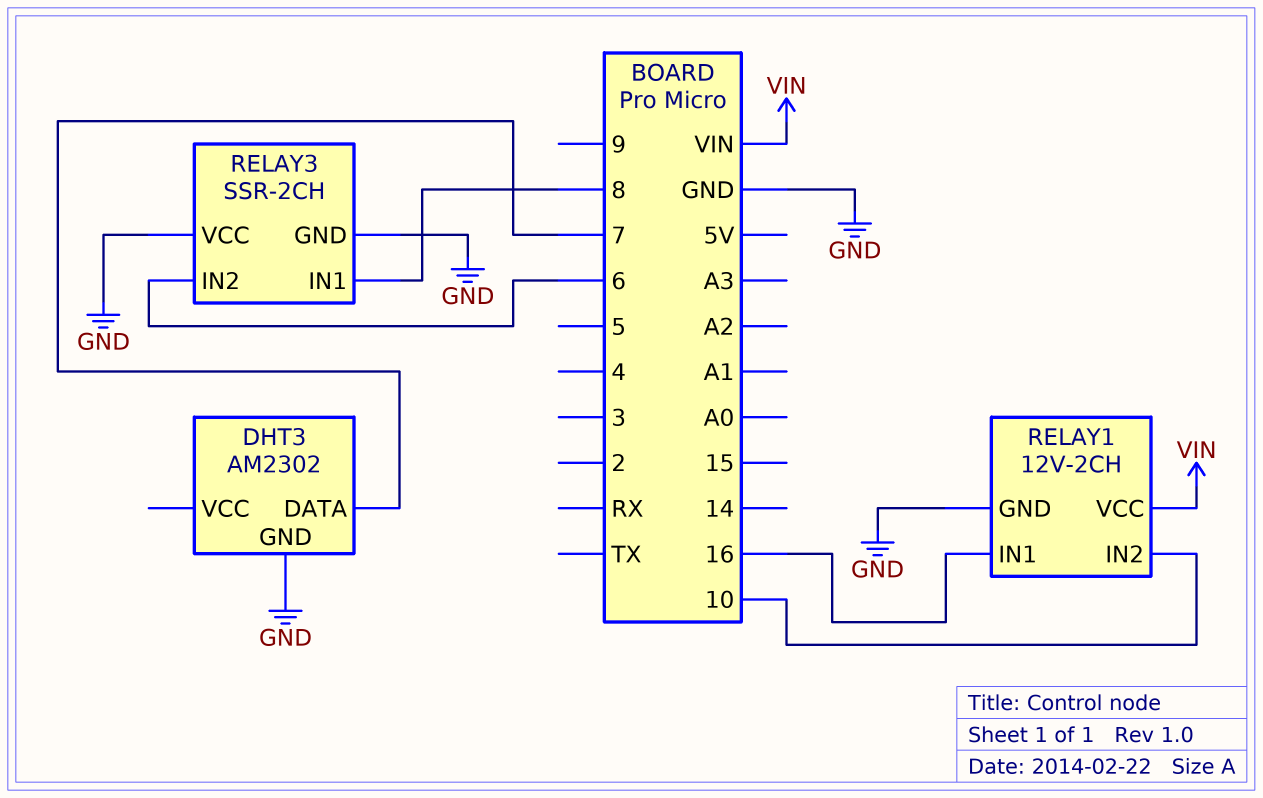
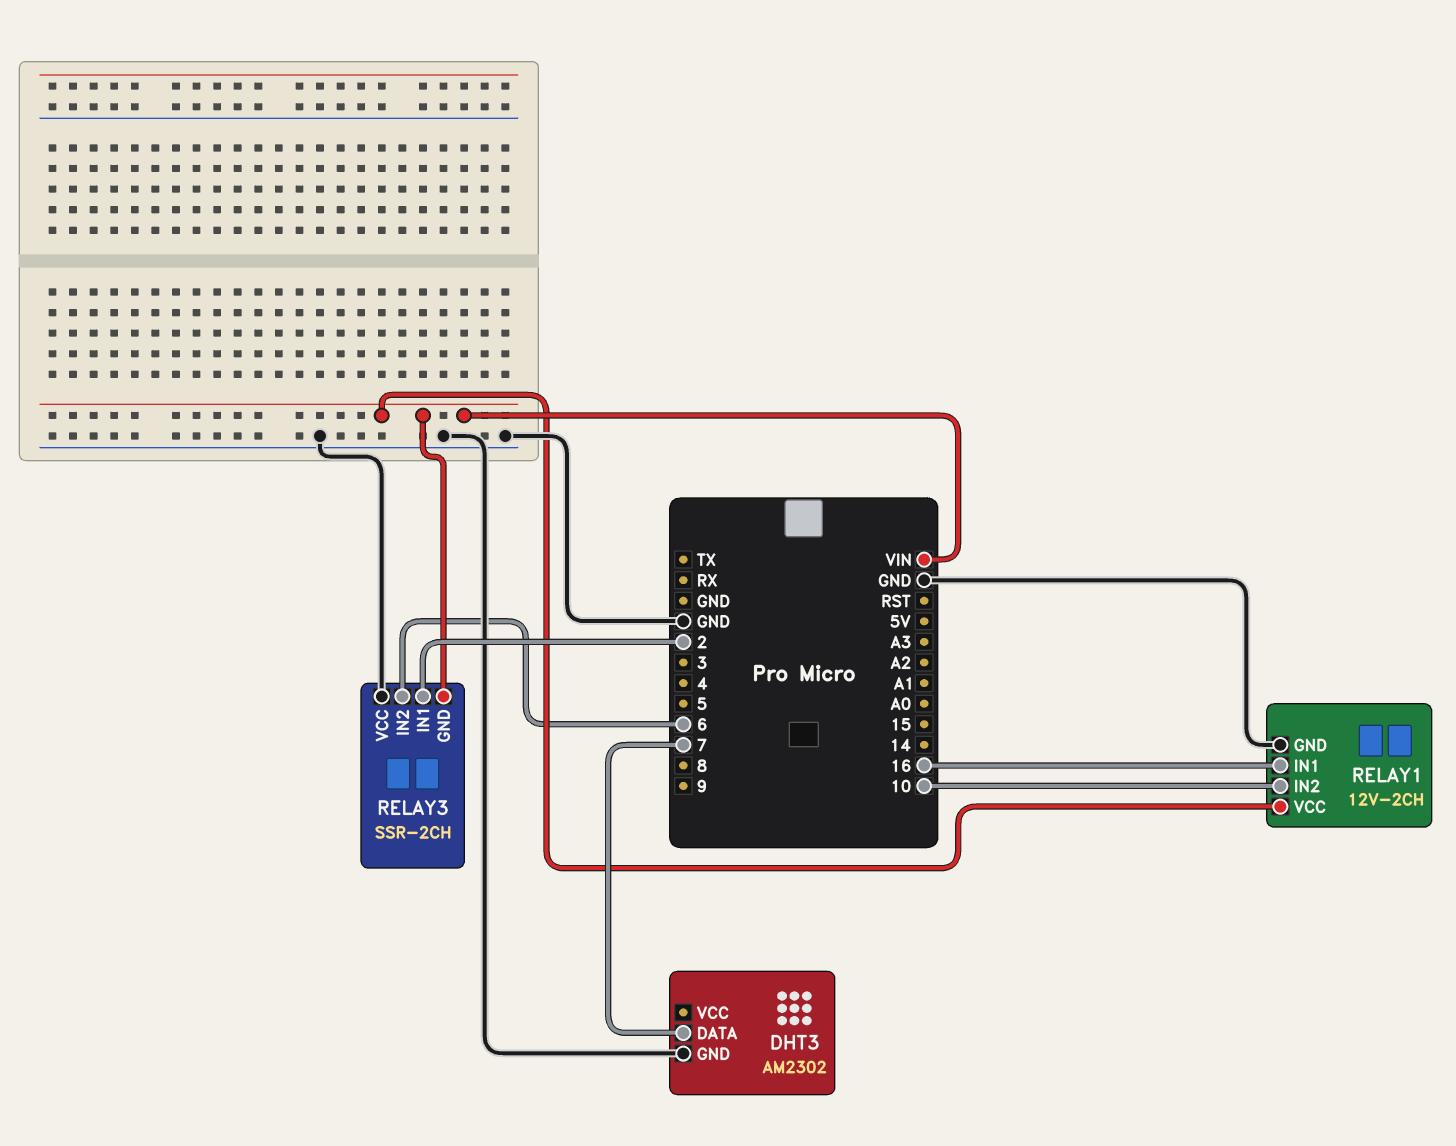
RELAY3 pin GND: GND -> VIN
RELAY3 pin IN1: 8 -> 2

